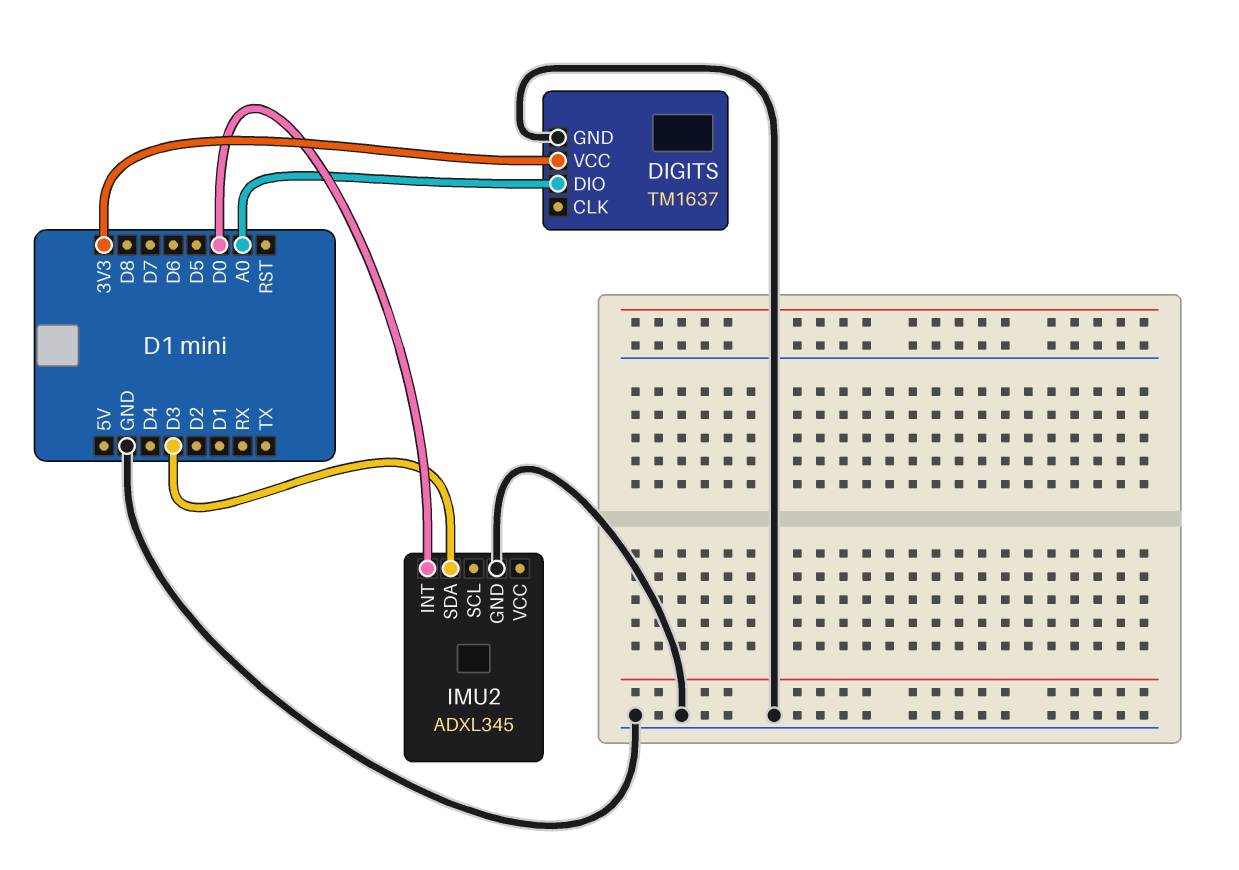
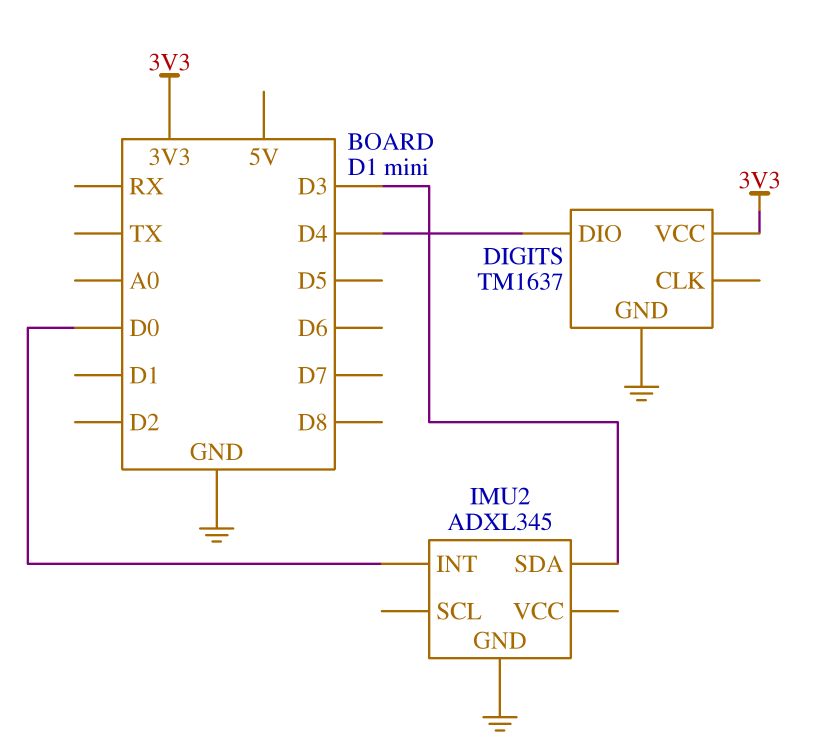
DIGITS pin DIO: A0 -> D4

